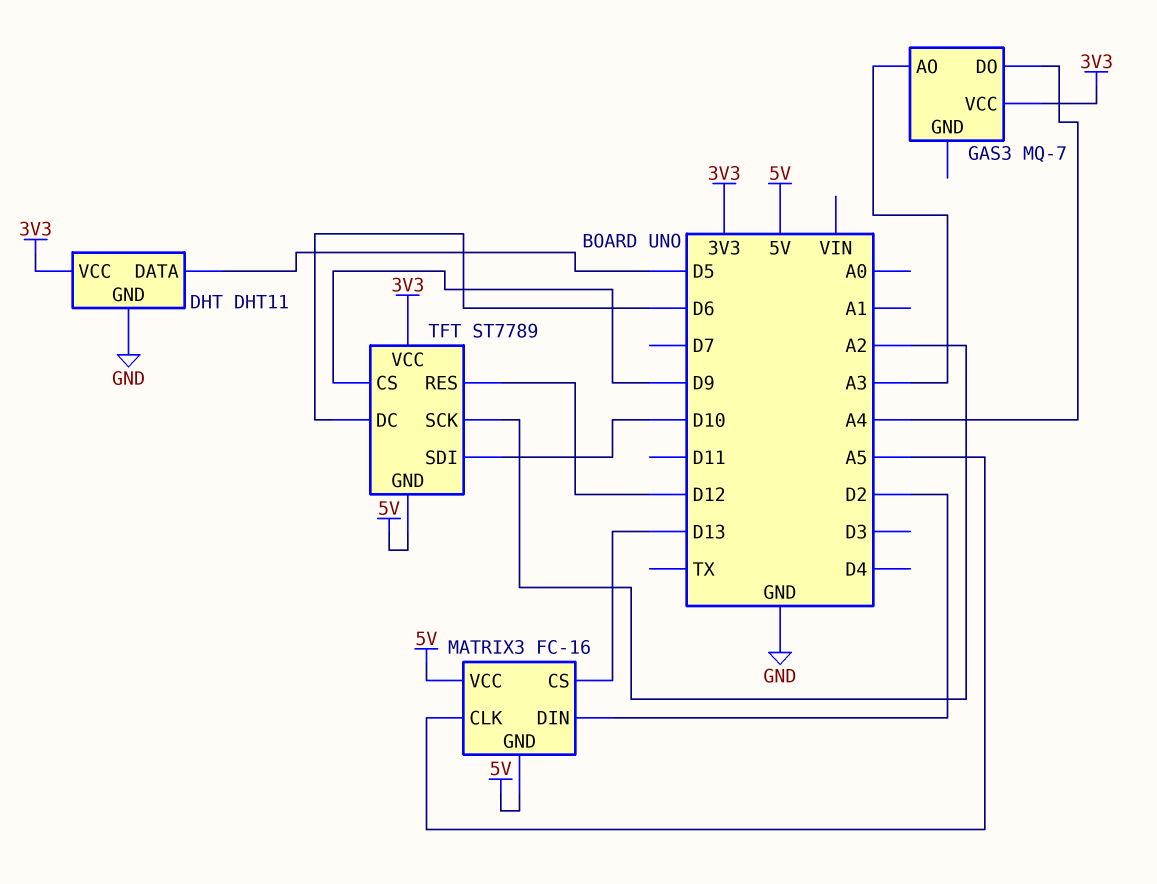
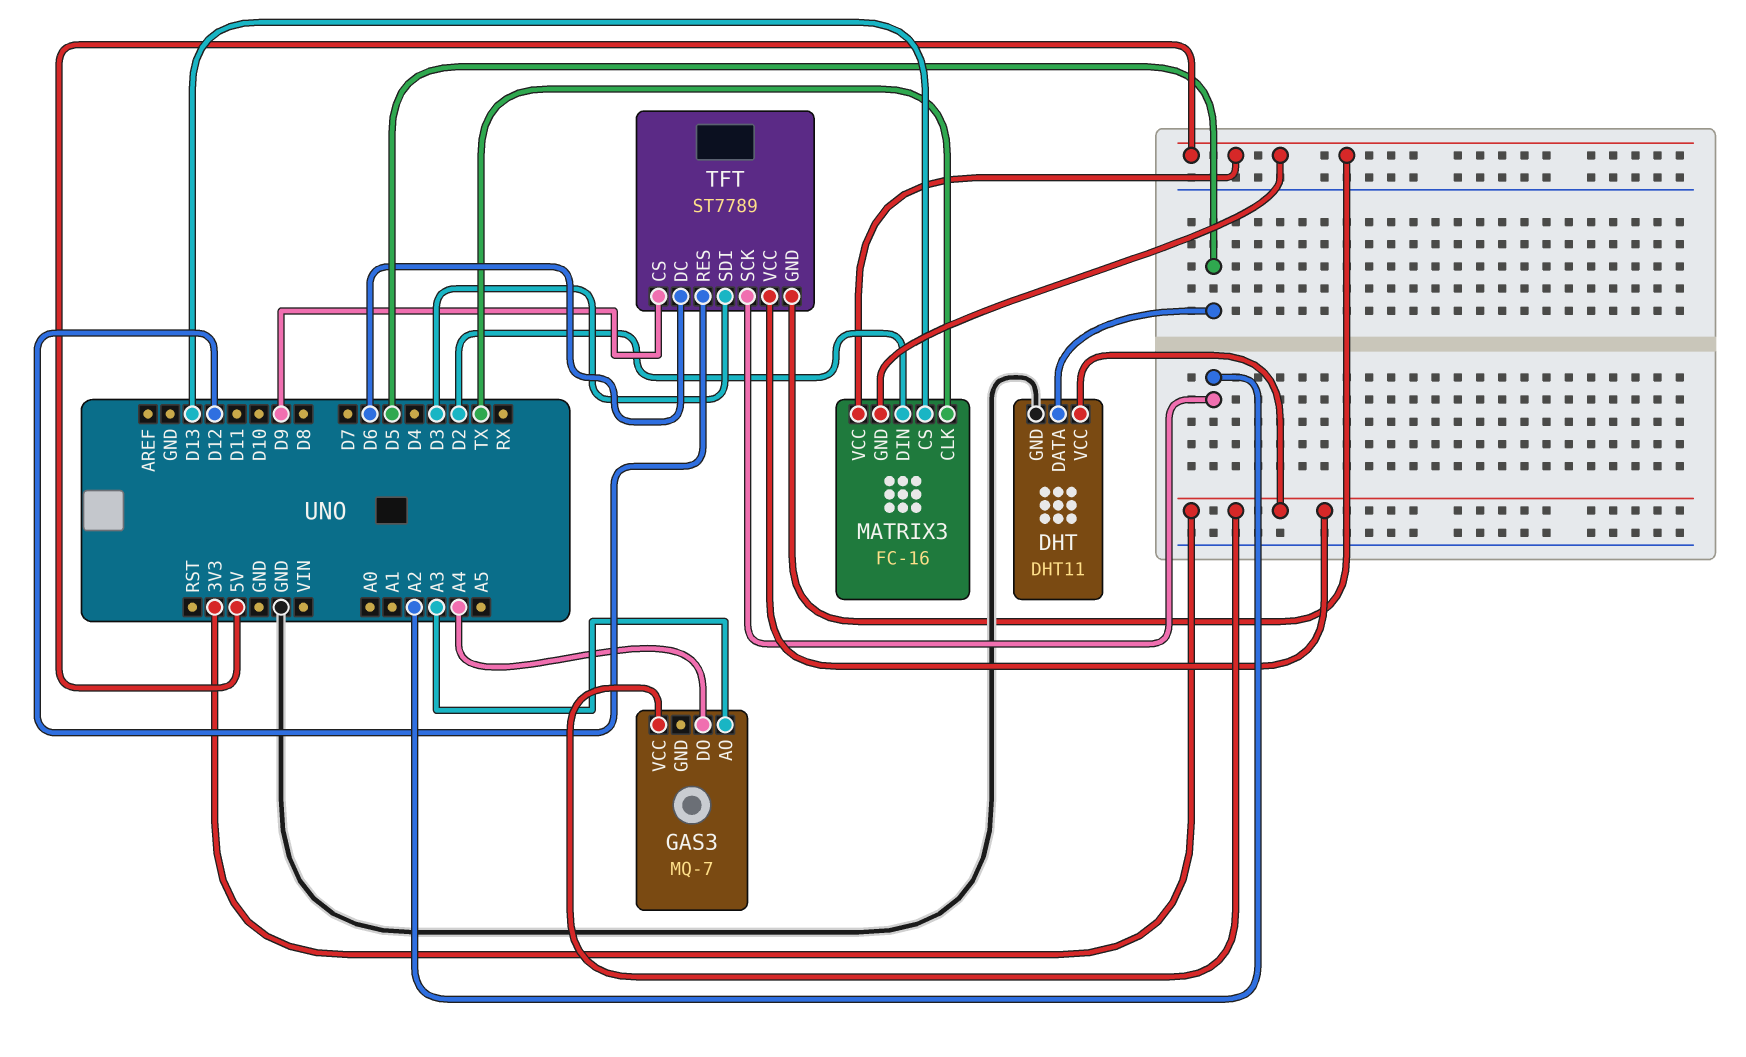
MATRIX3 pin CLK: A5 -> TX
TFT pin SDI: D10 -> D3

